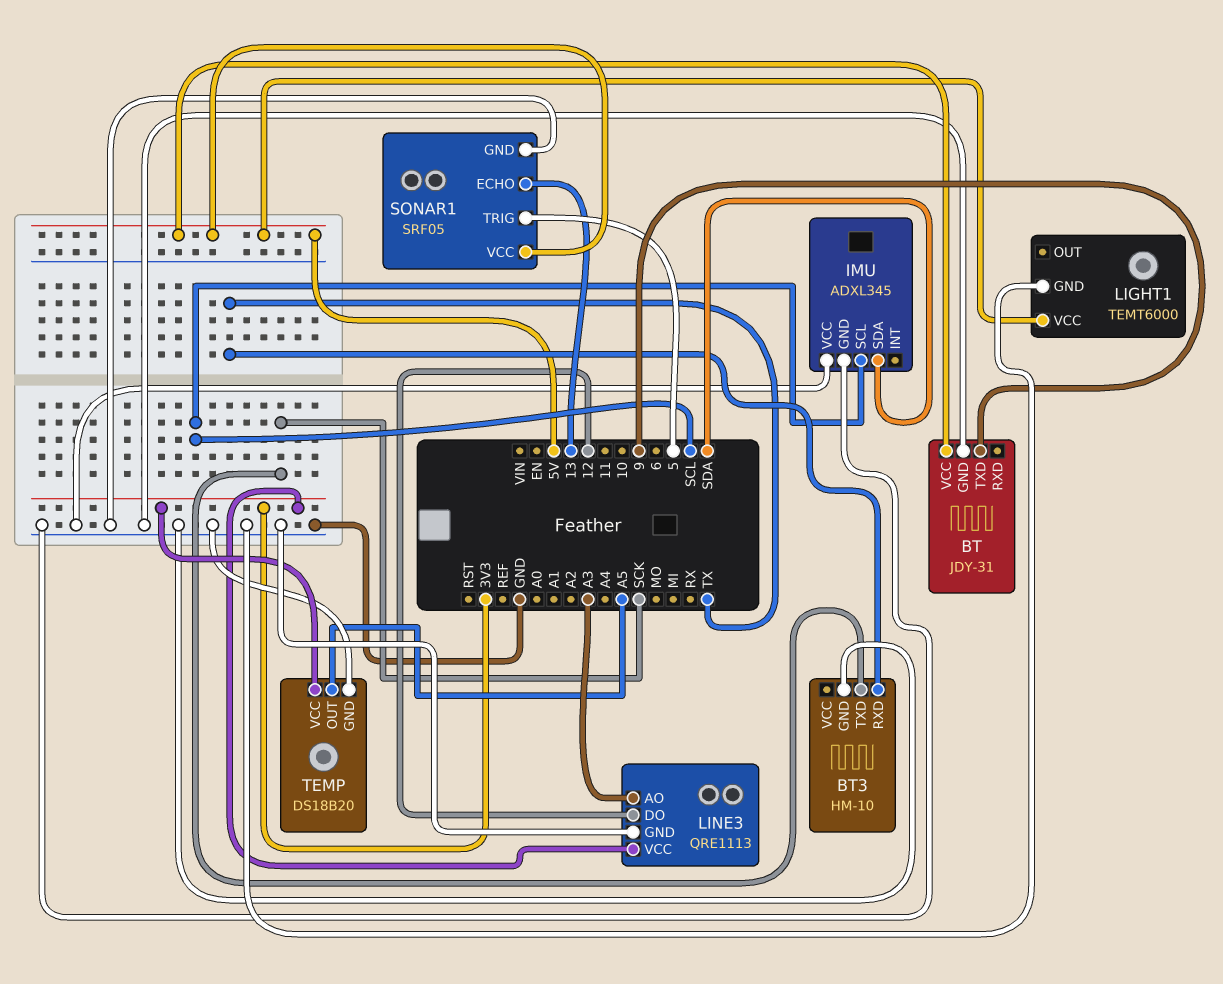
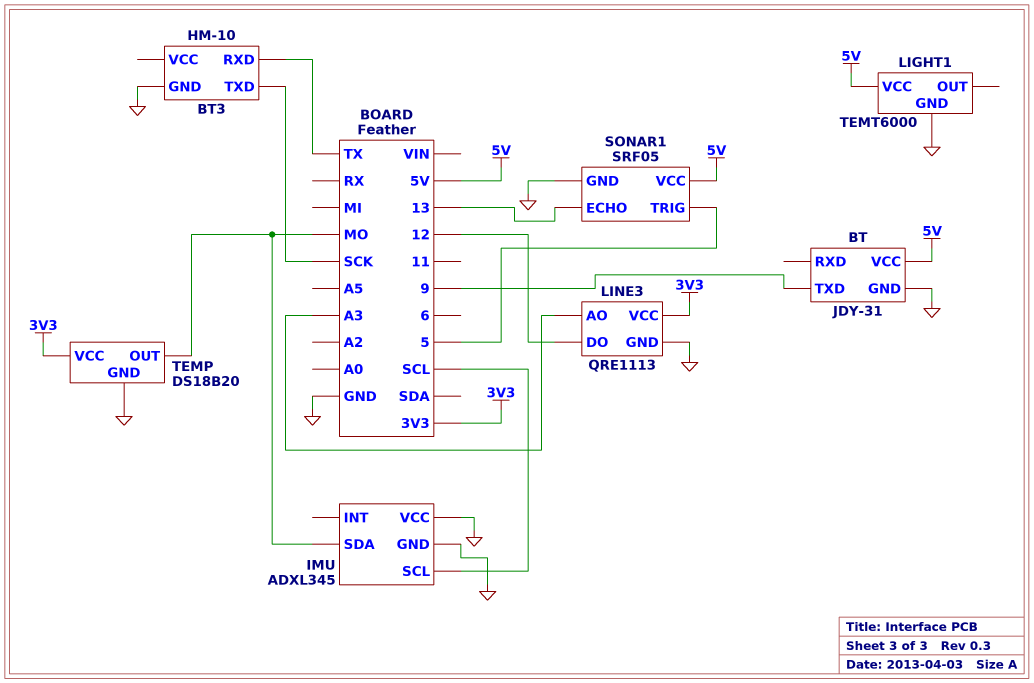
IMU pin SDA: SDA -> MO
TEMP pin OUT: A5 -> MO

